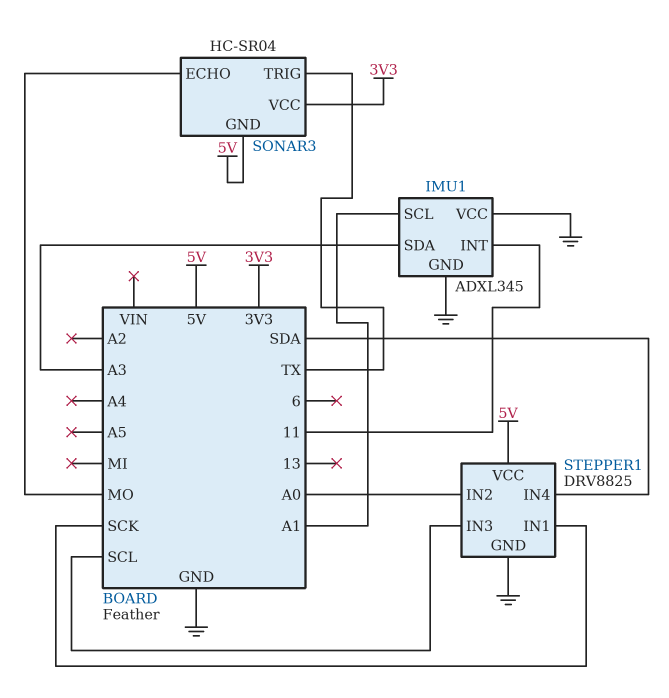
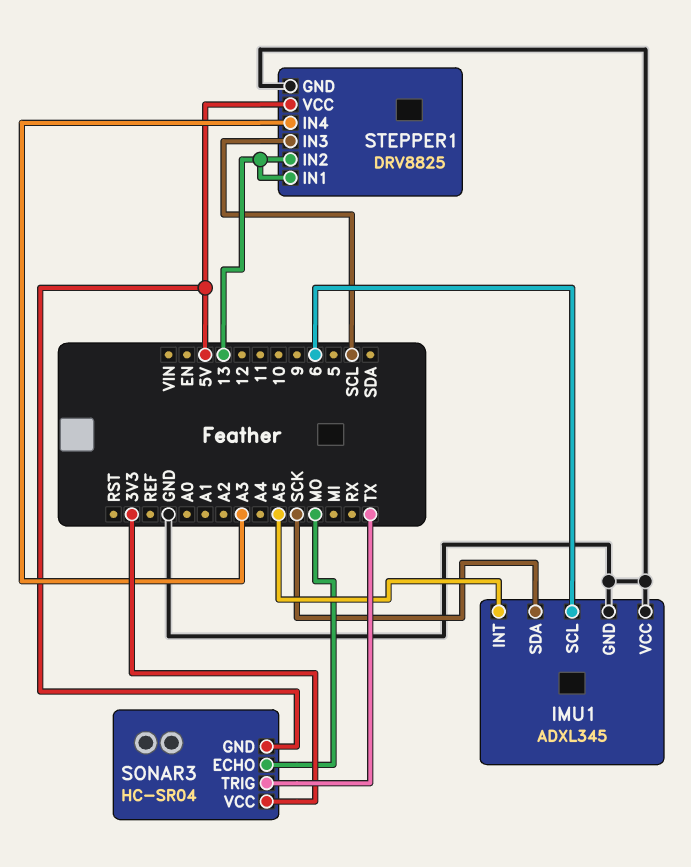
IMU1 pin INT: 11 -> A5
IMU1 pin SCL: A1 -> 6
IMU1 pin SDA: A3 -> SCK
STEPPER1 pin IN1: SCK -> 13
STEPPER1 pin IN2: A0 -> 13
STEPPER1 pin IN4: SDA -> A3

